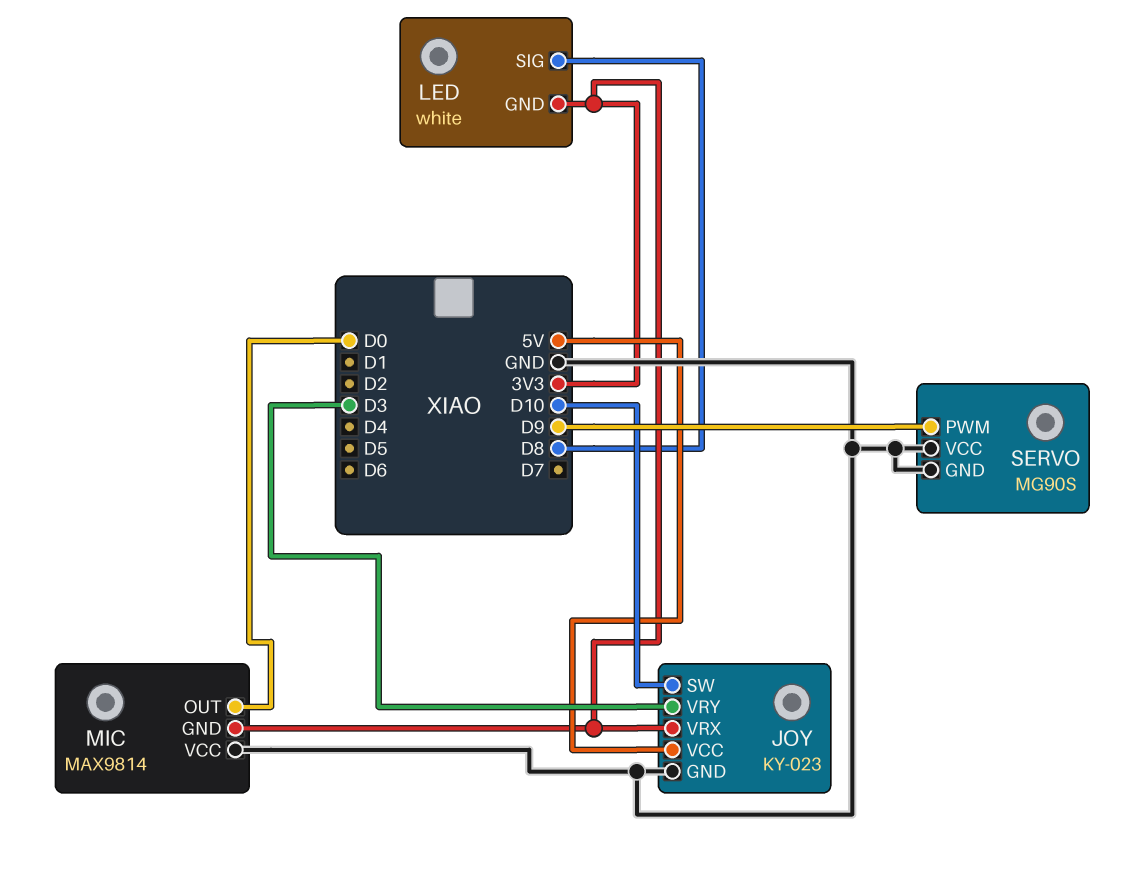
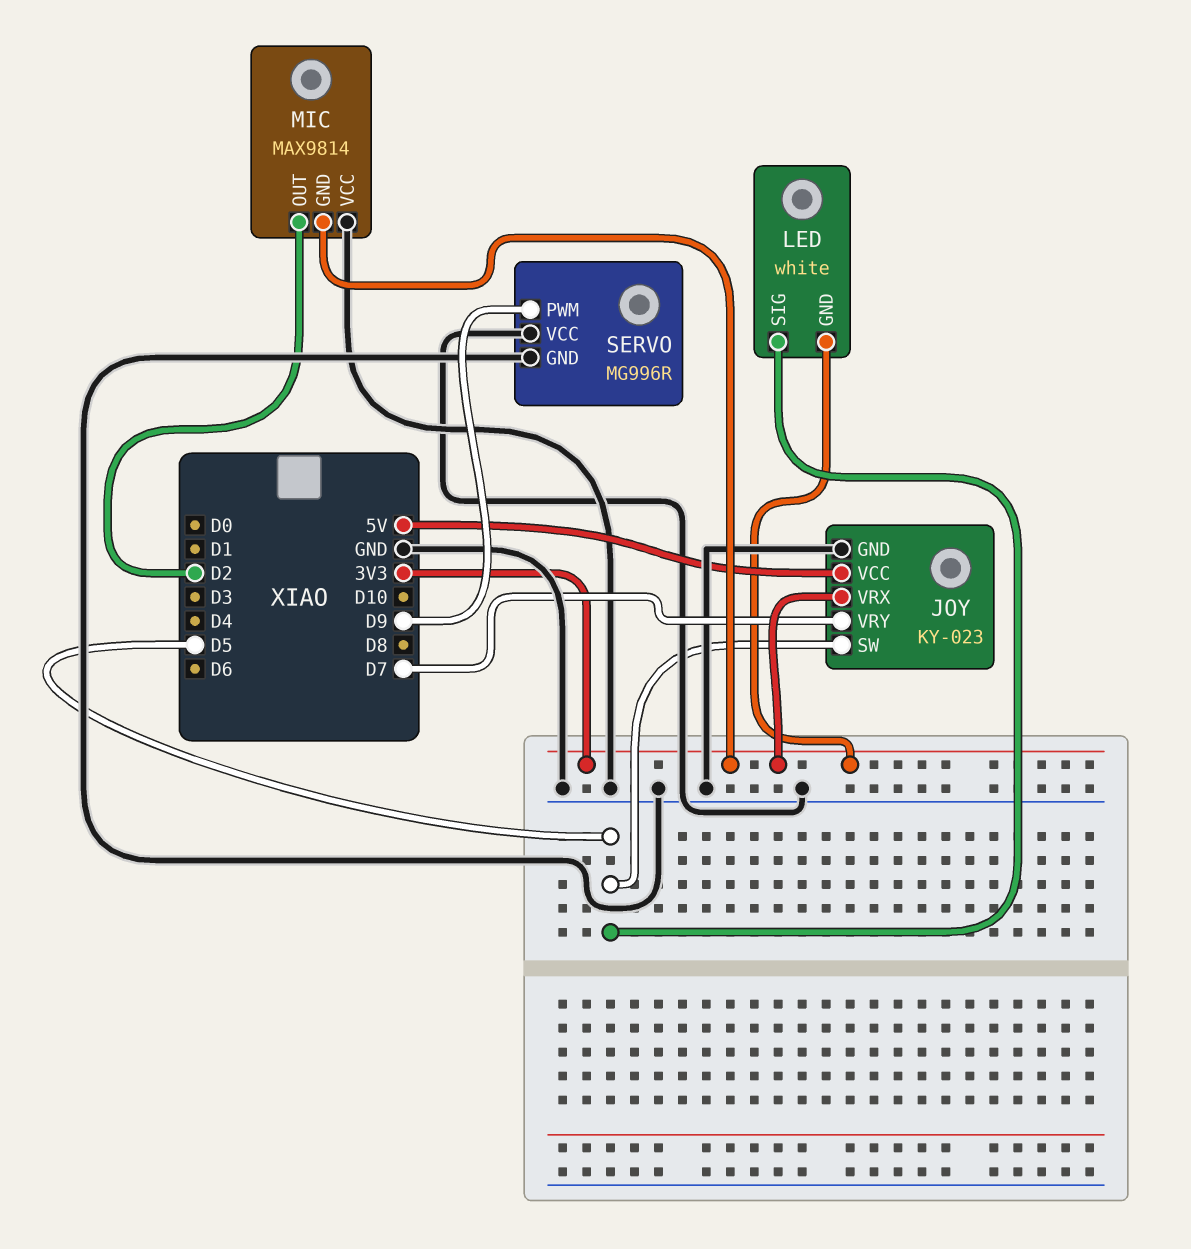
JOY pin SW: D10 -> D5
JOY pin VRY: D3 -> D7
LED pin SIG: D8 -> D5
MIC pin OUT: D0 -> D2
SERVO: MG90S -> MG996R

